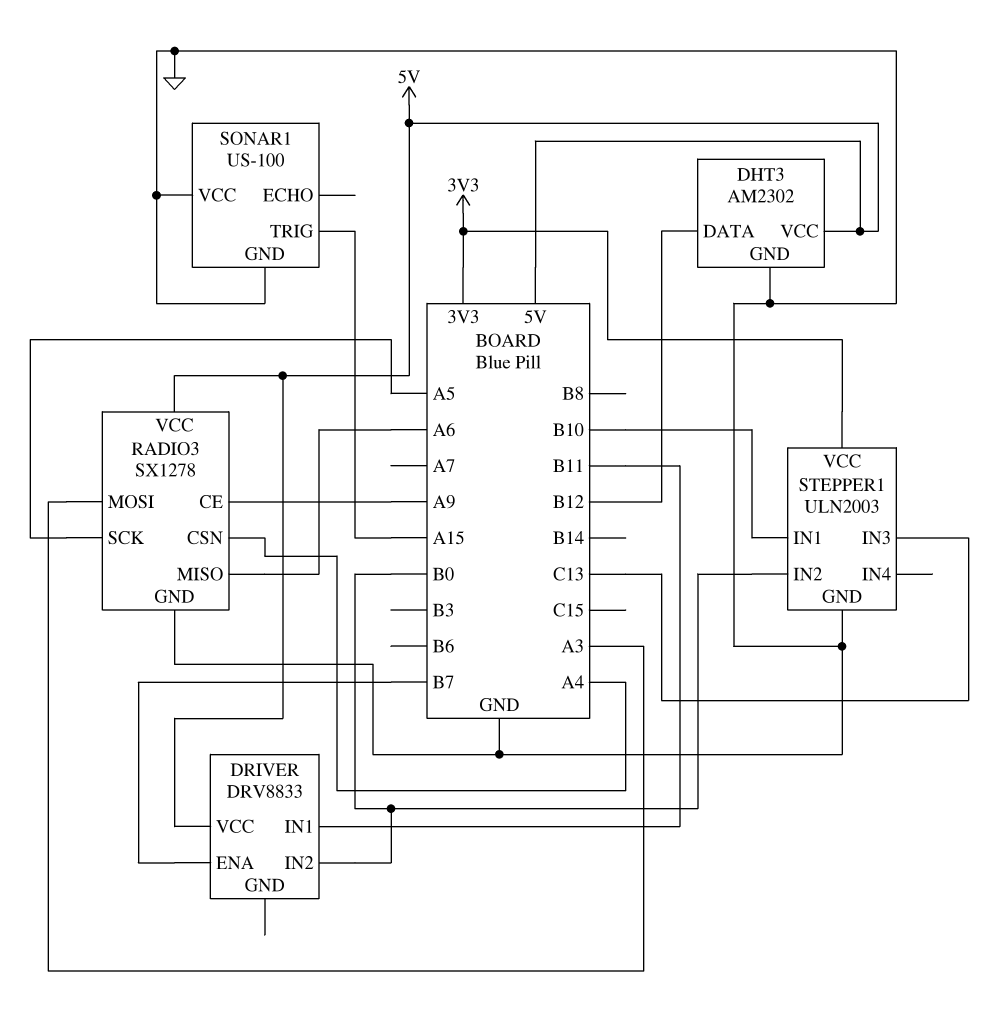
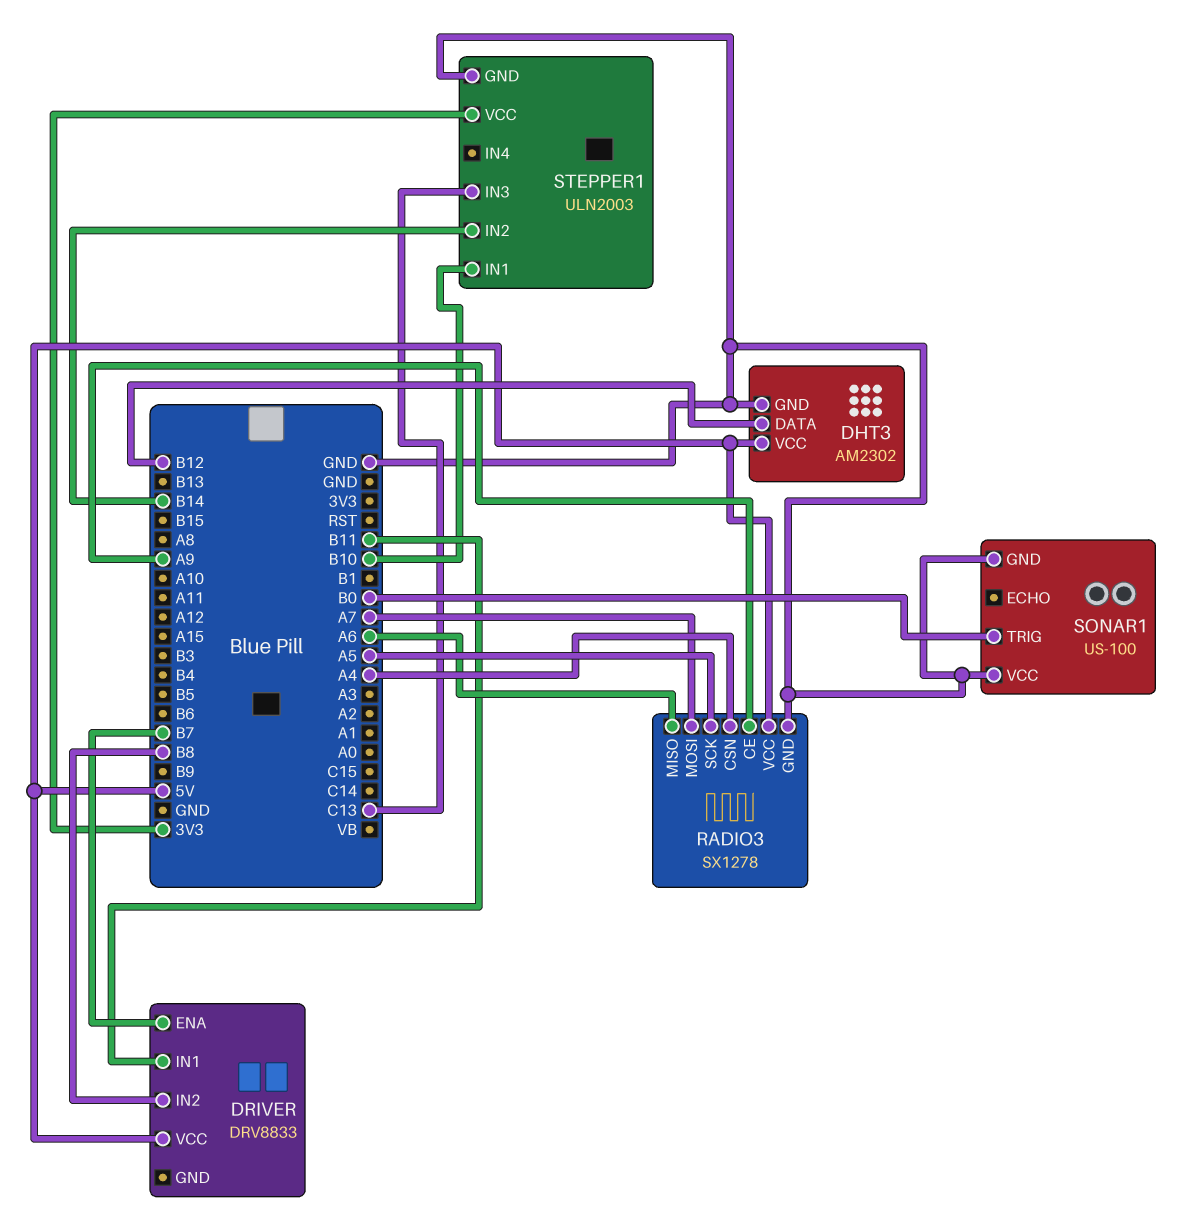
DRIVER pin IN2: B0 -> B8
RADIO3 pin MOSI: A3 -> A7
SONAR1 pin TRIG: A15 -> B0
STEPPER1 pin IN2: B0 -> B14

